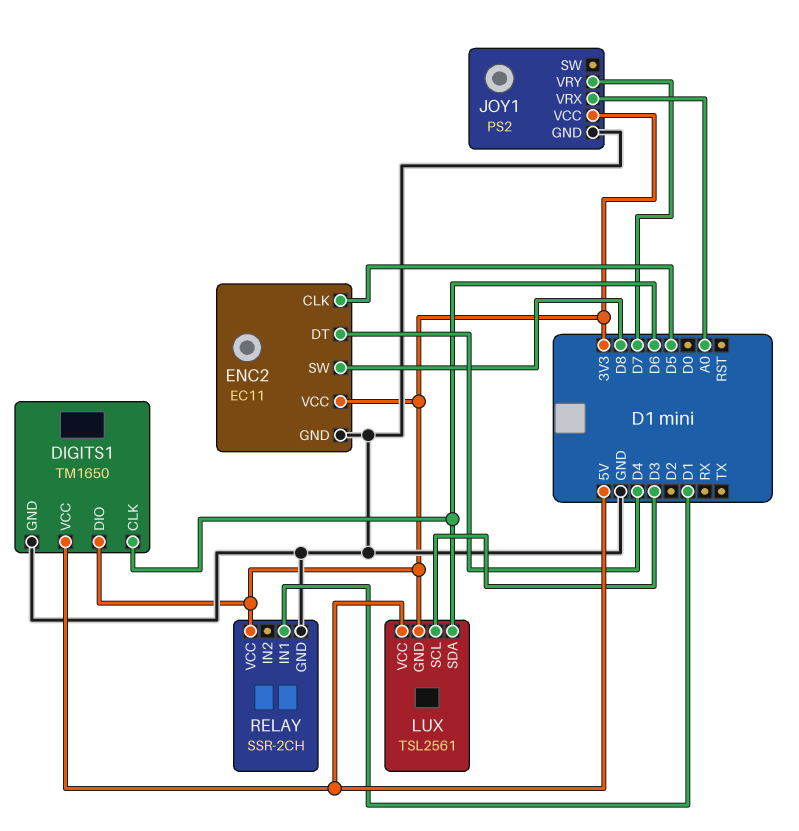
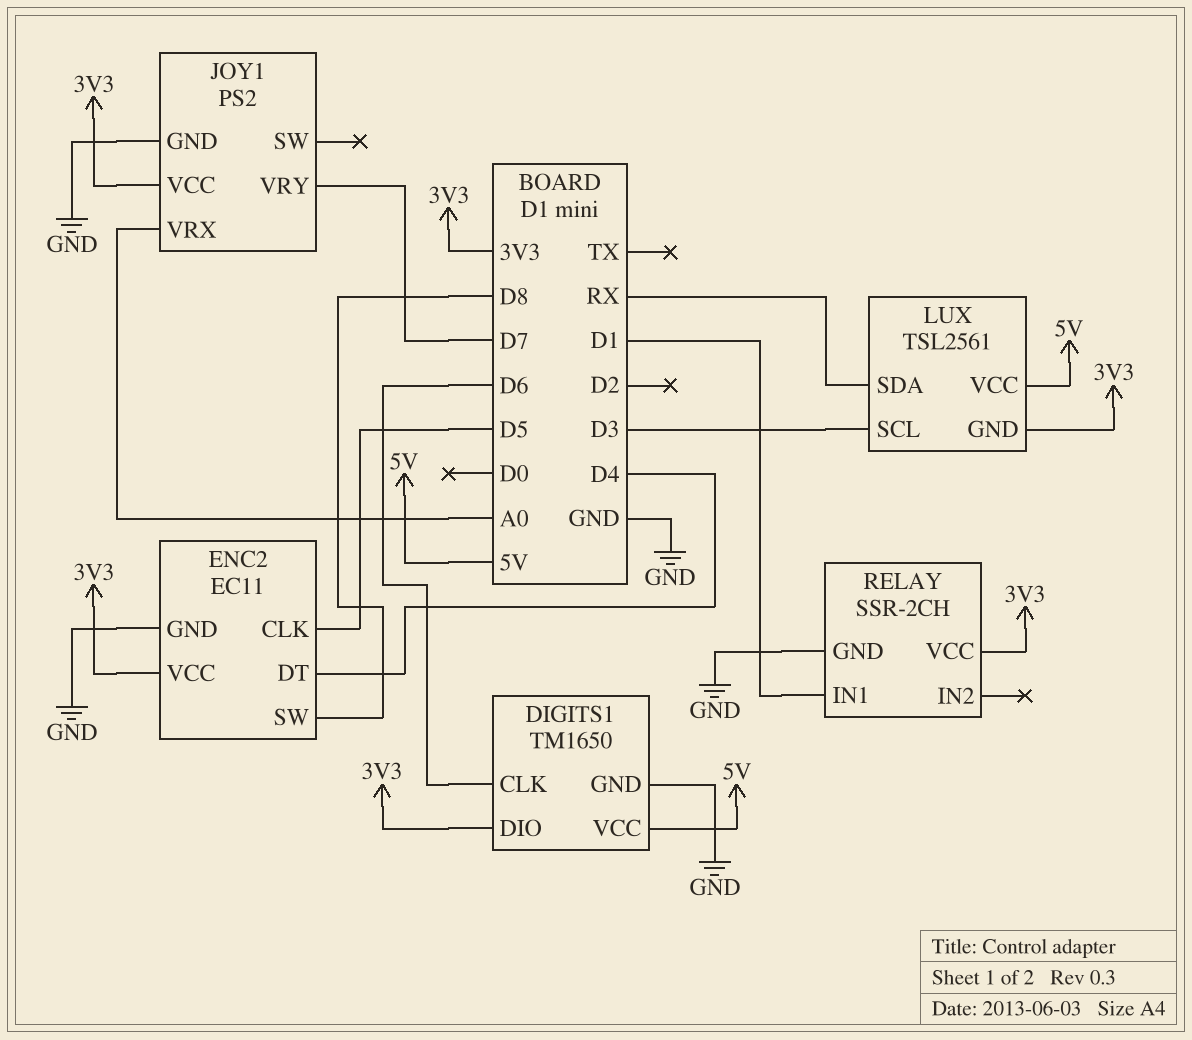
LUX pin SDA: D6 -> RX

